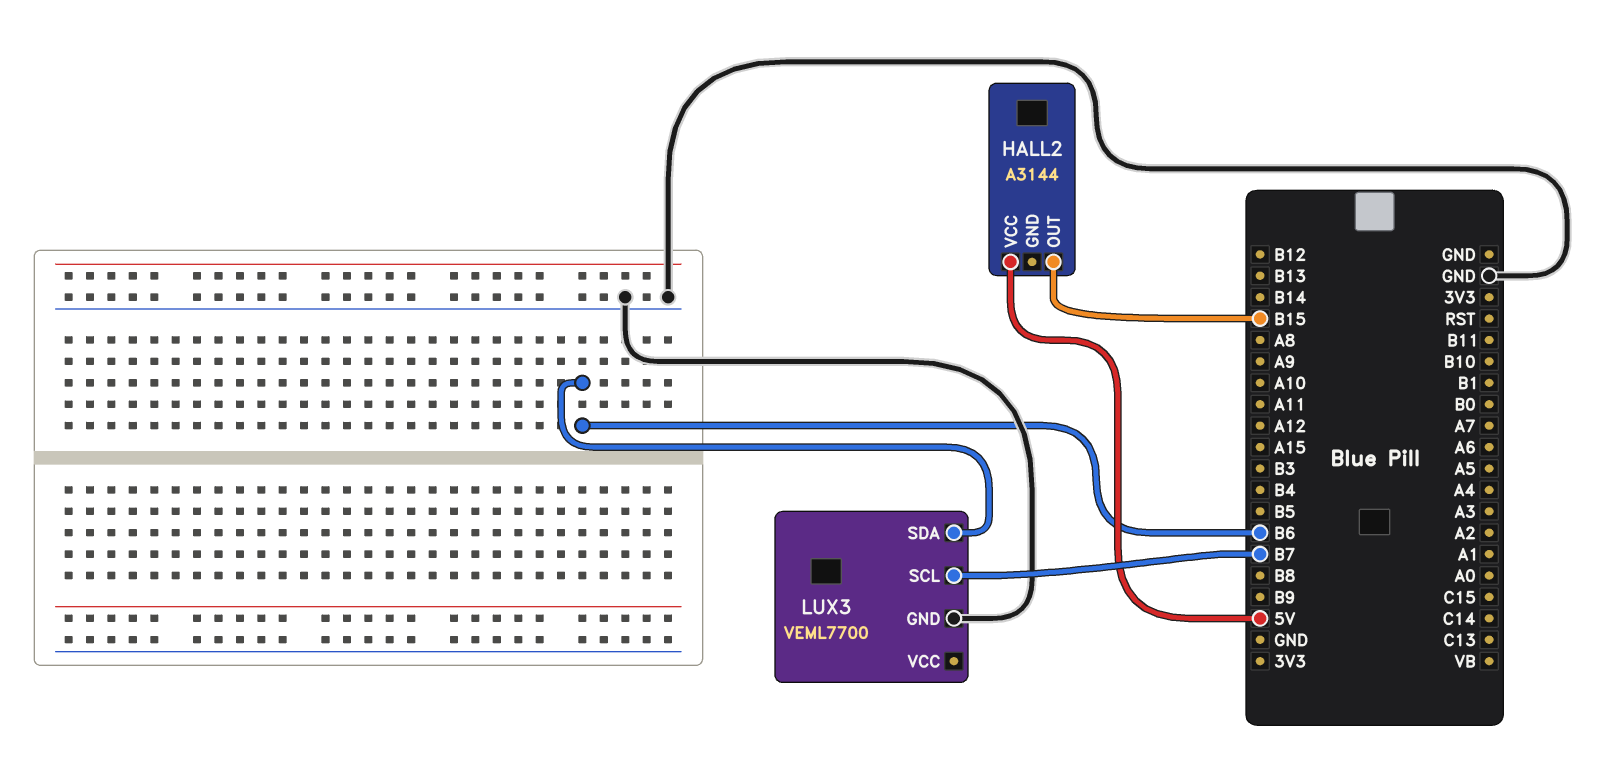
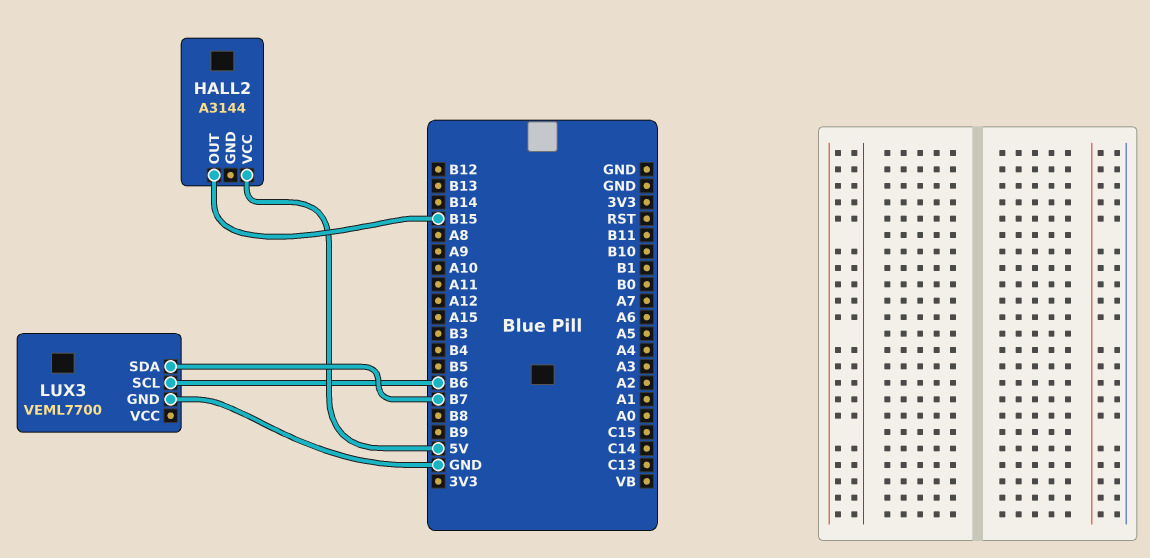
LUX3 pin SCL: B7 -> B6
LUX3 pin SDA: B6 -> B7

